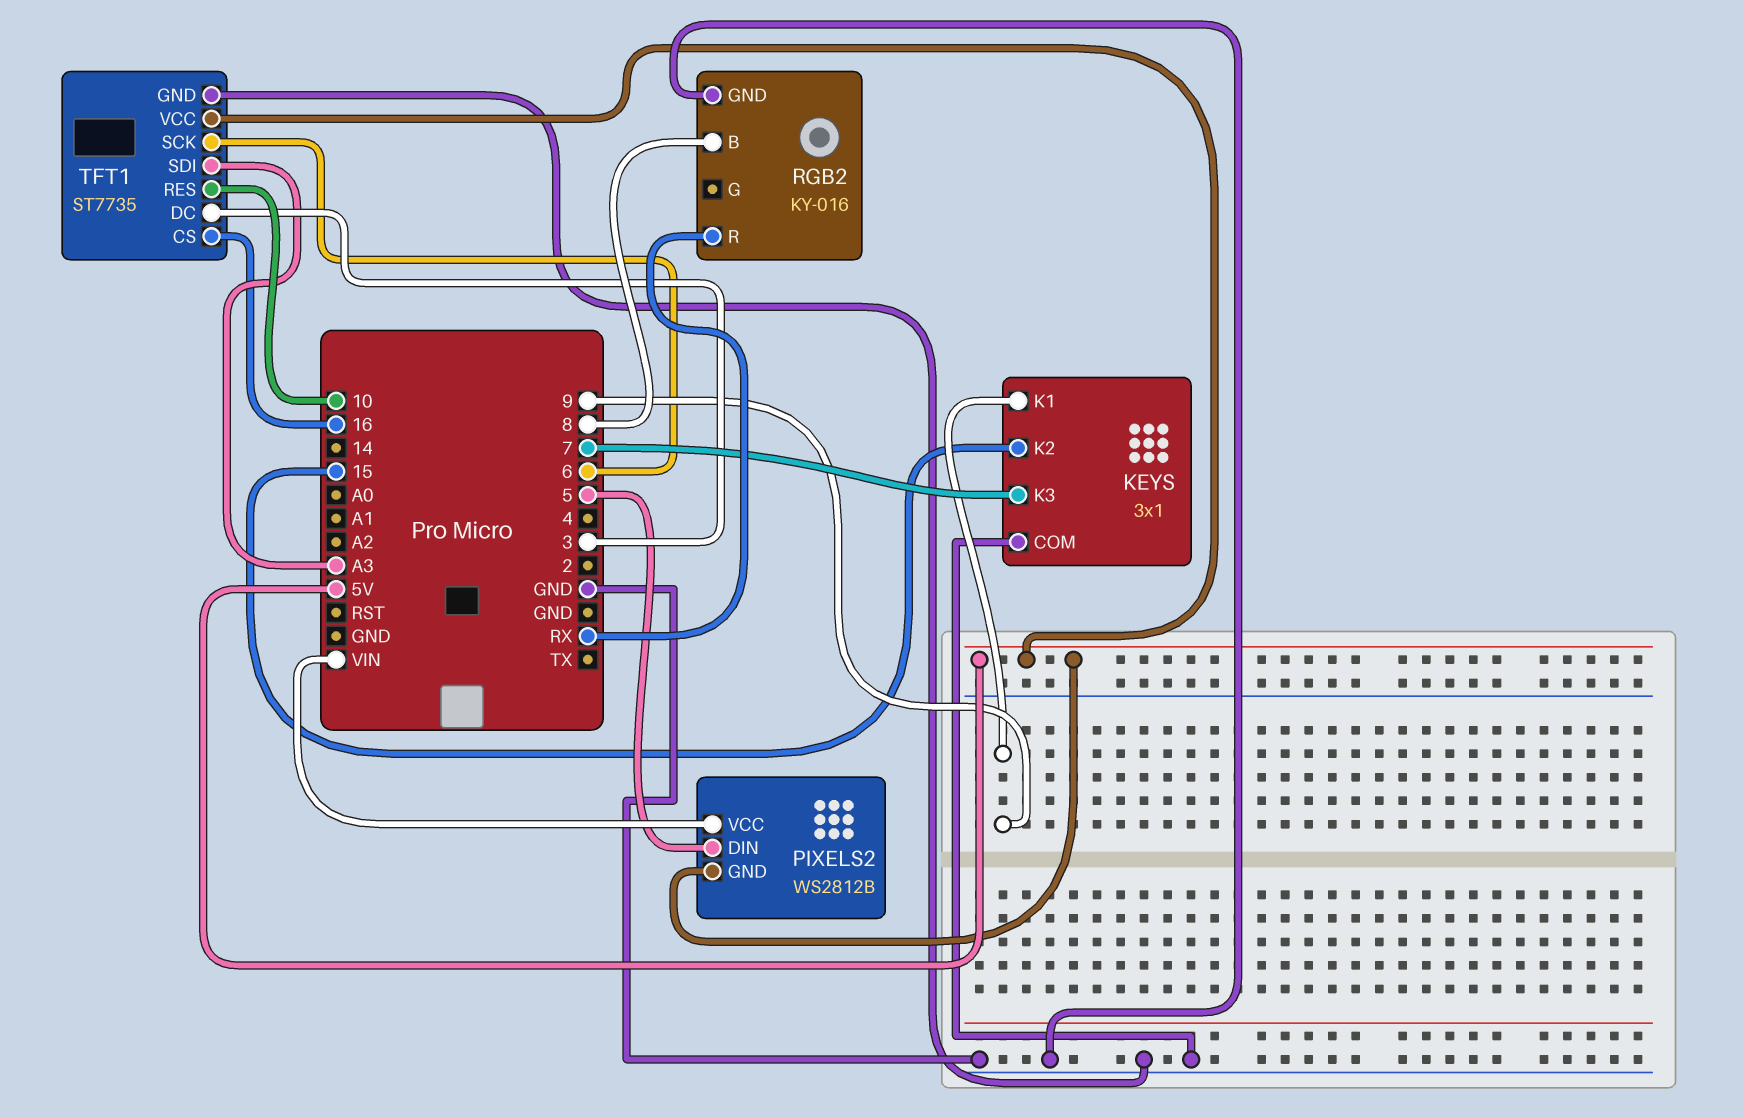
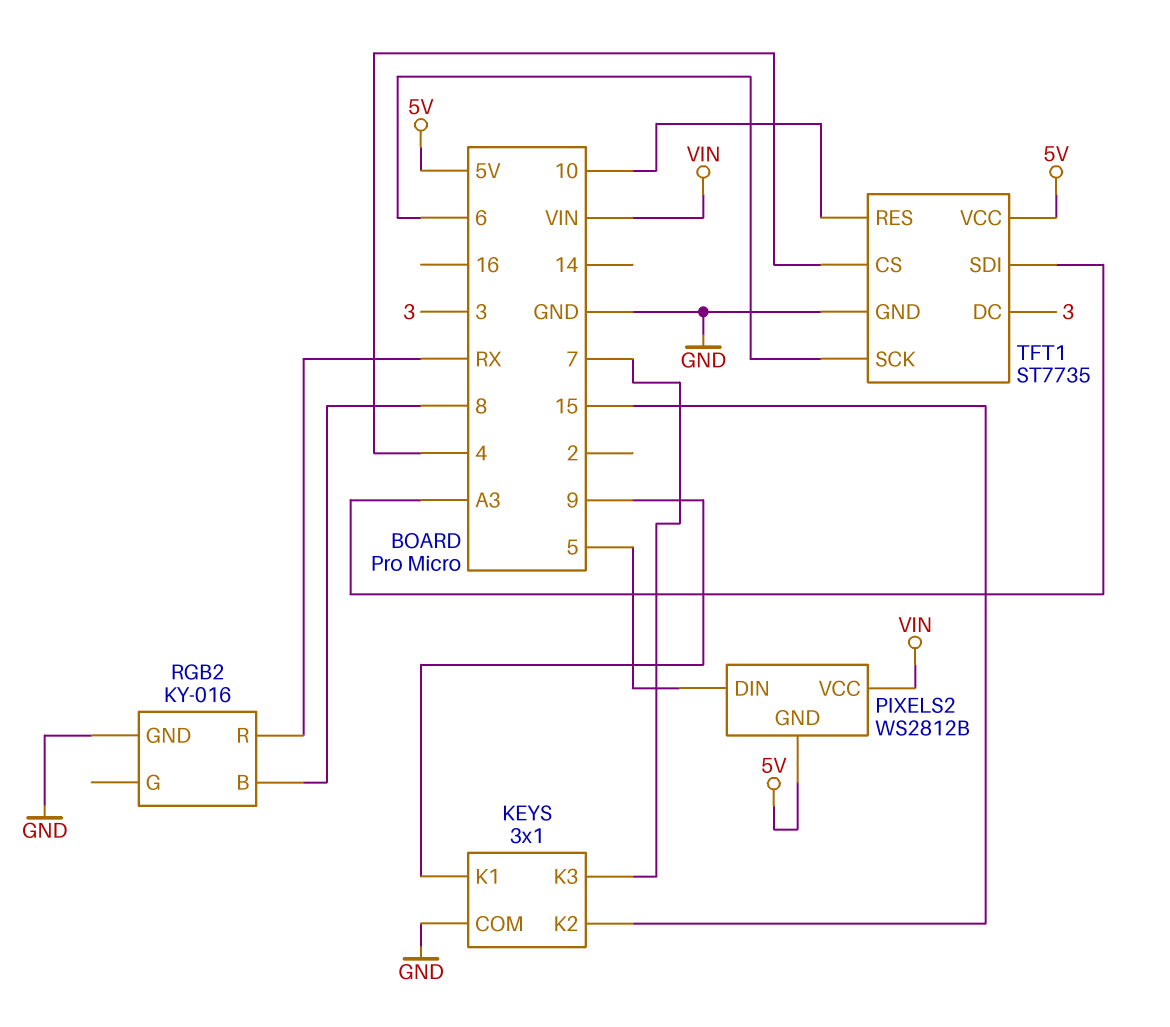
TFT1 pin CS: 16 -> 4

